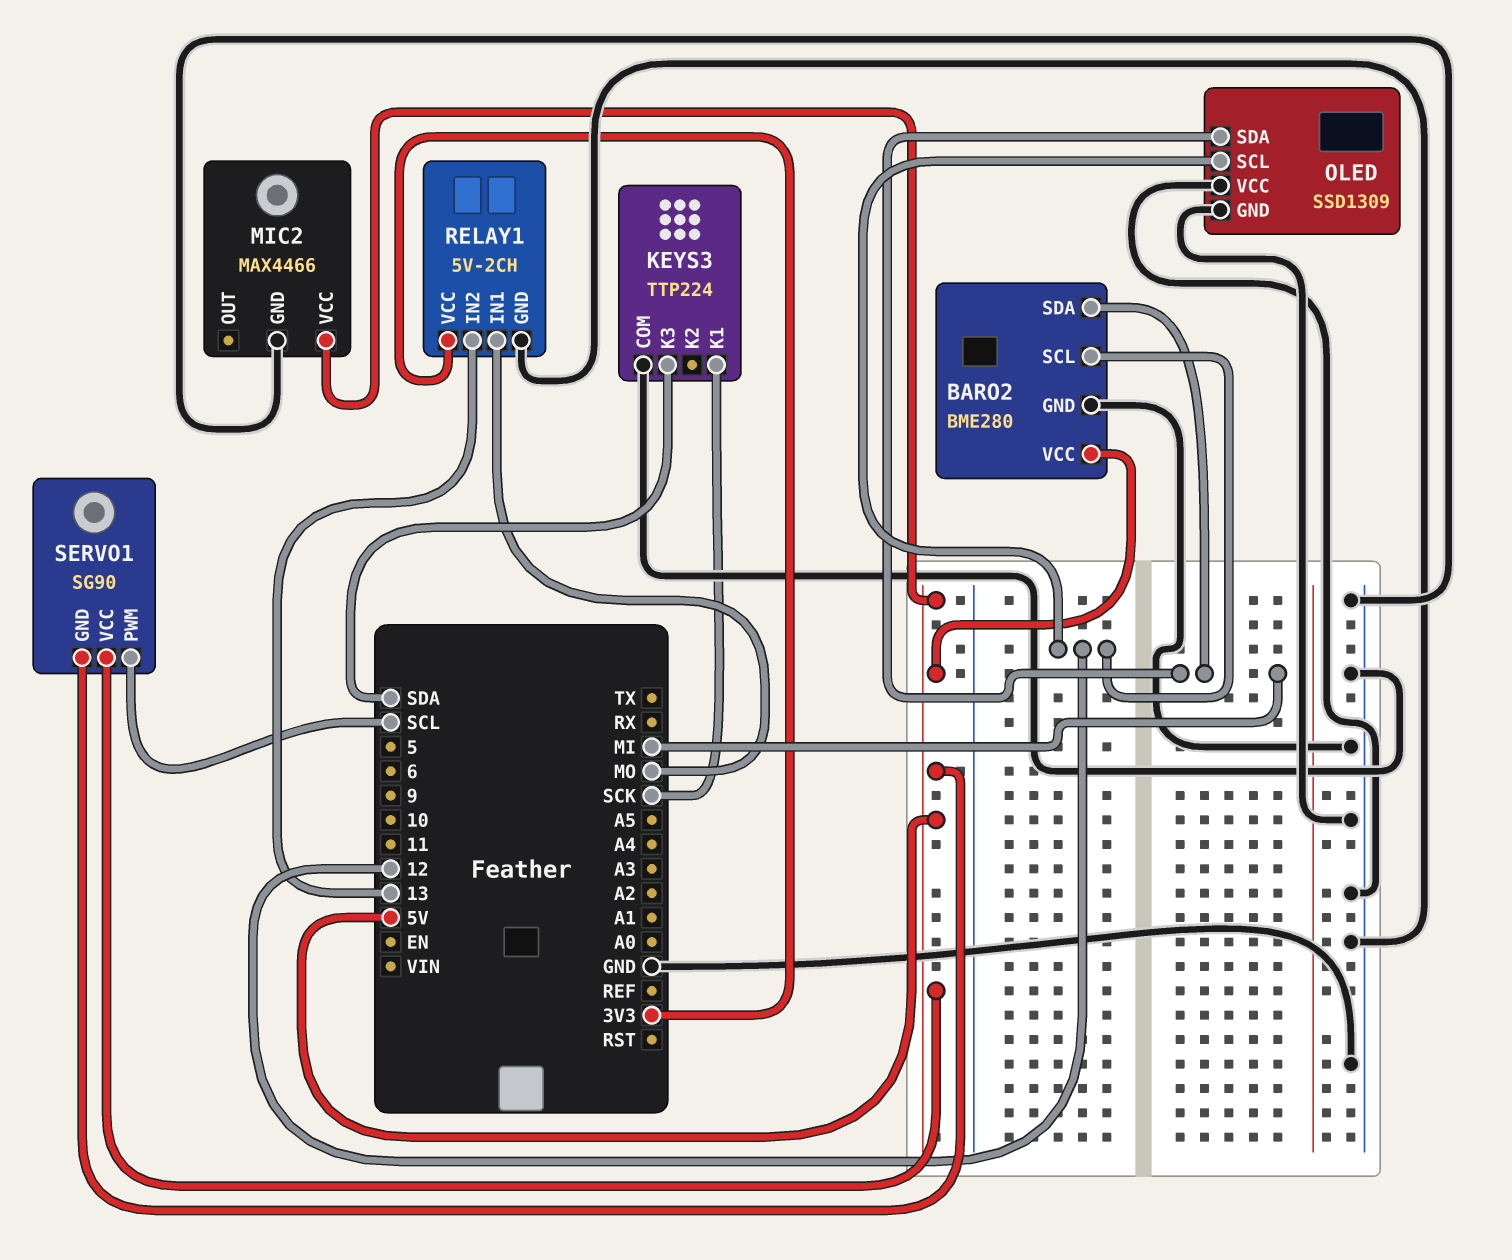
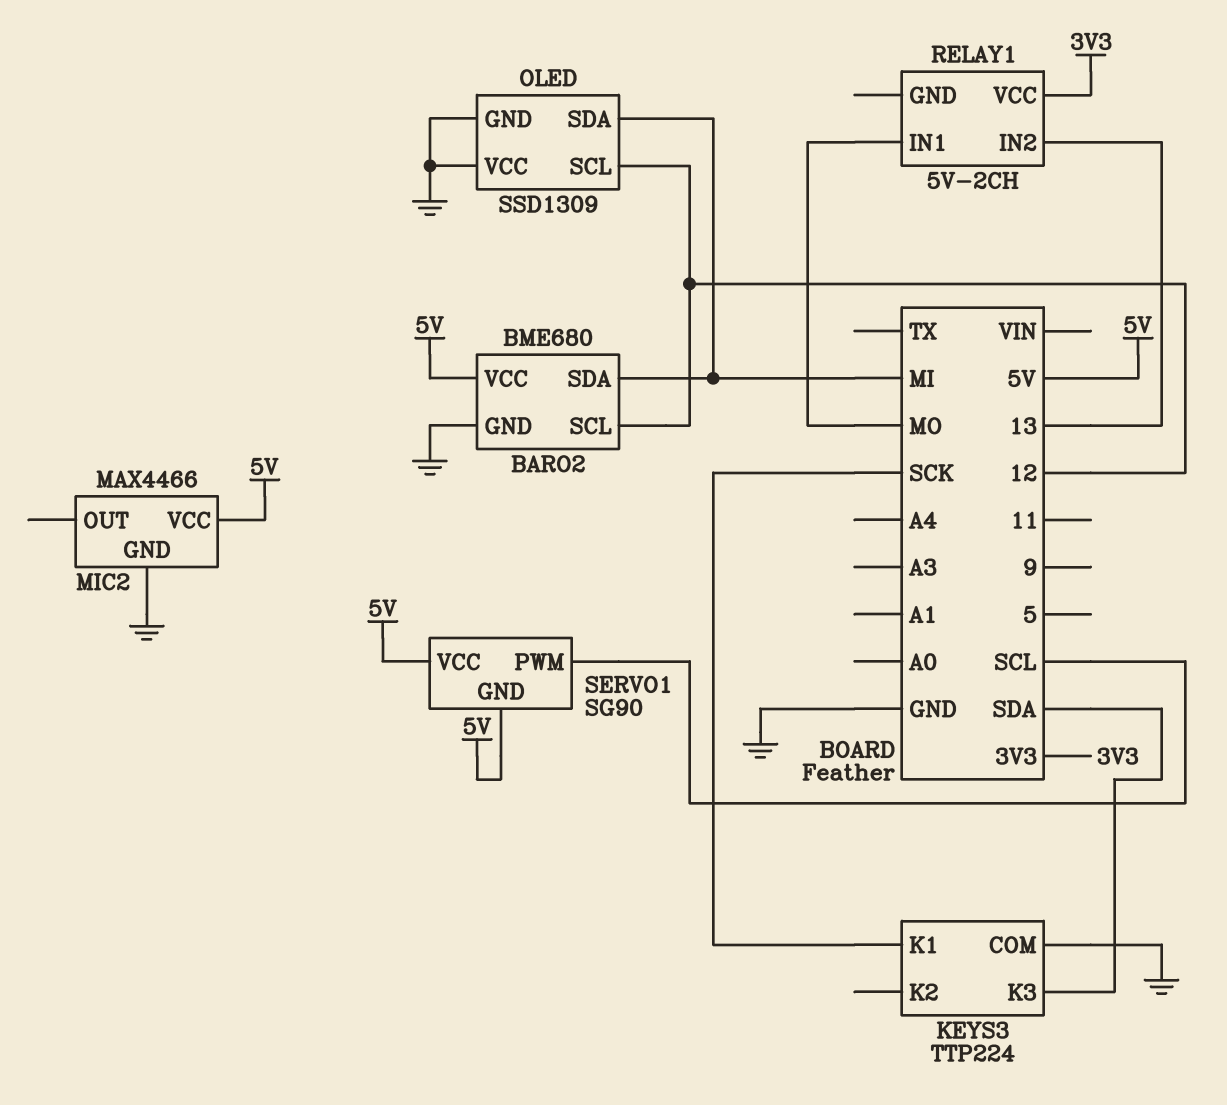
BARO2: BME280 -> BME680
RELAY1 pin GND: GND -> none

